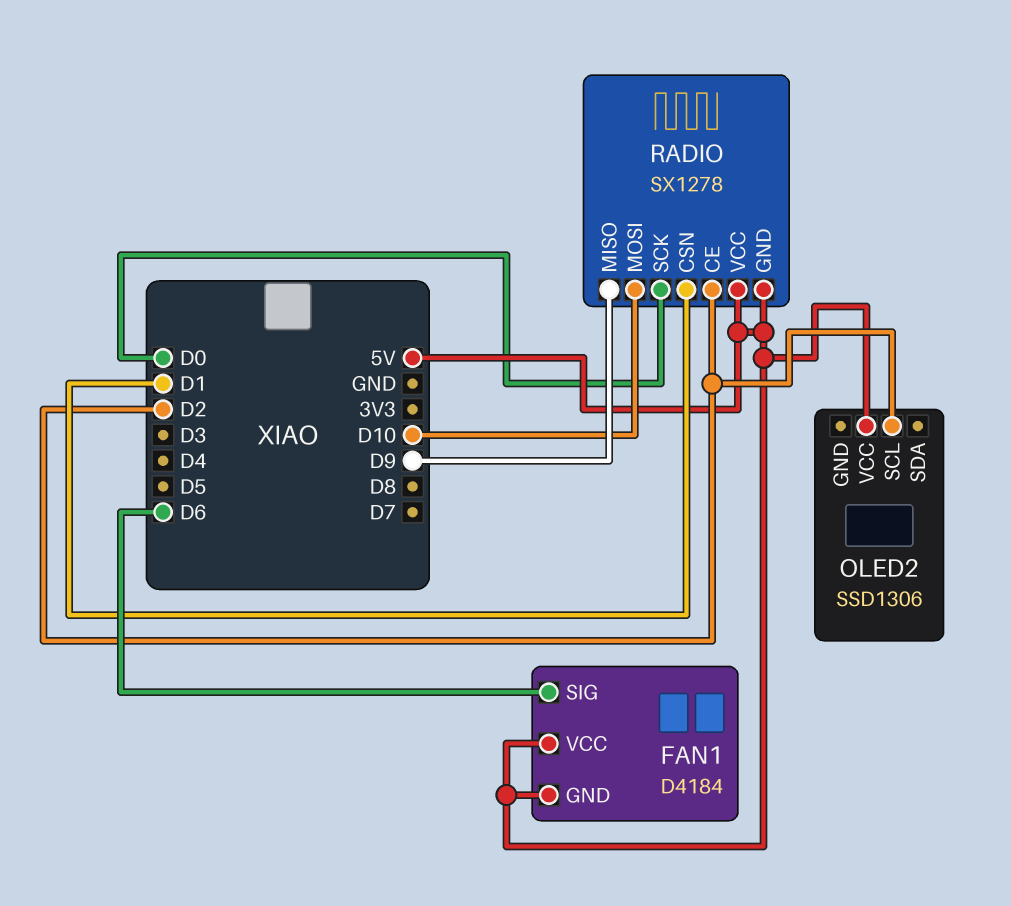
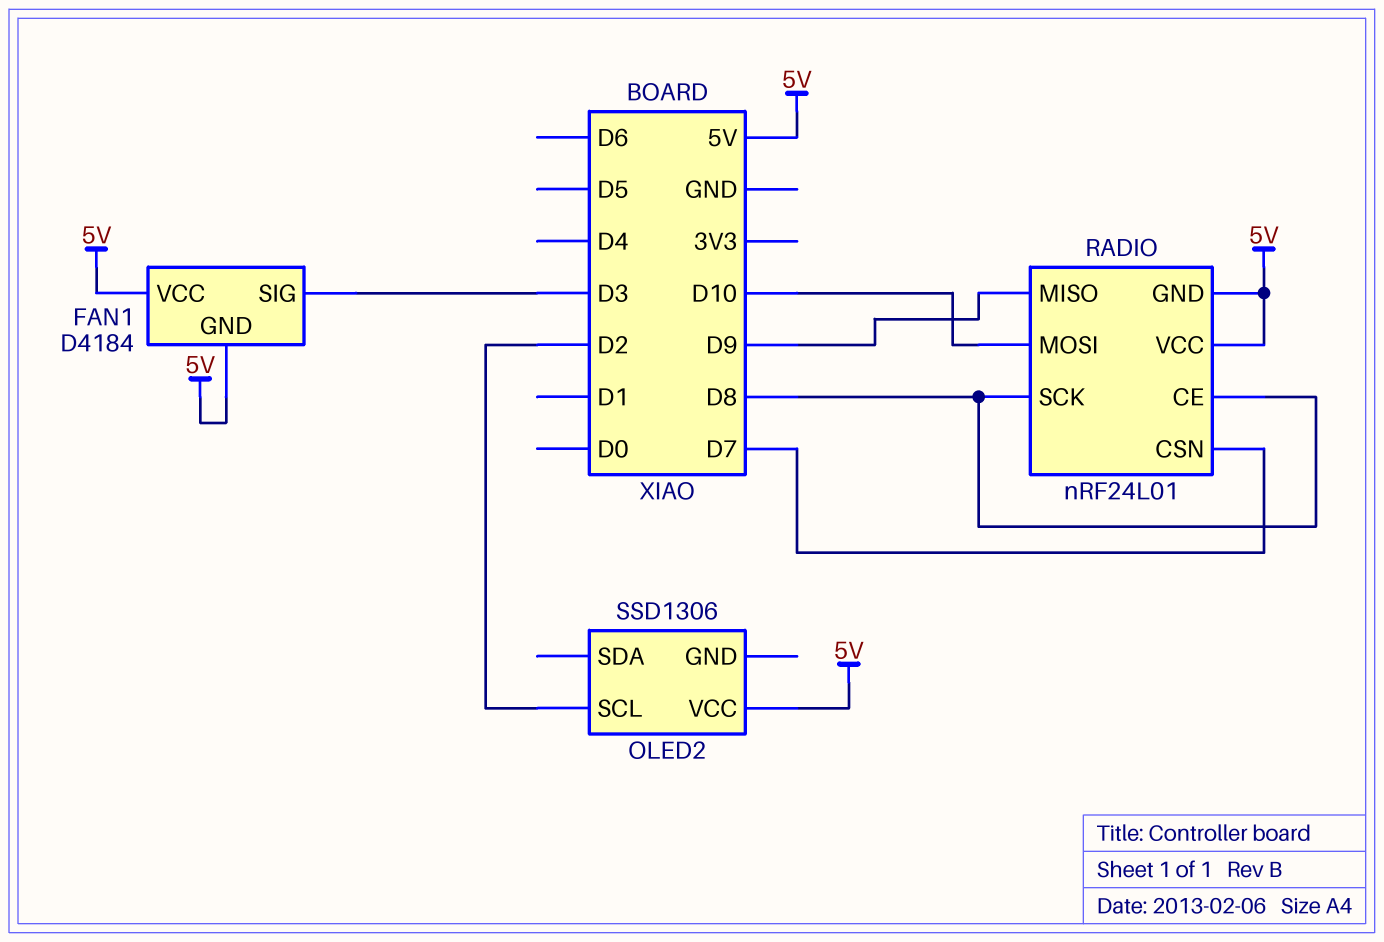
FAN1 pin SIG: D6 -> D3
RADIO: SX1278 -> nRF24L01
RADIO pin CE: D2 -> D8
RADIO pin CSN: D1 -> D7
RADIO pin SCK: D0 -> D8

